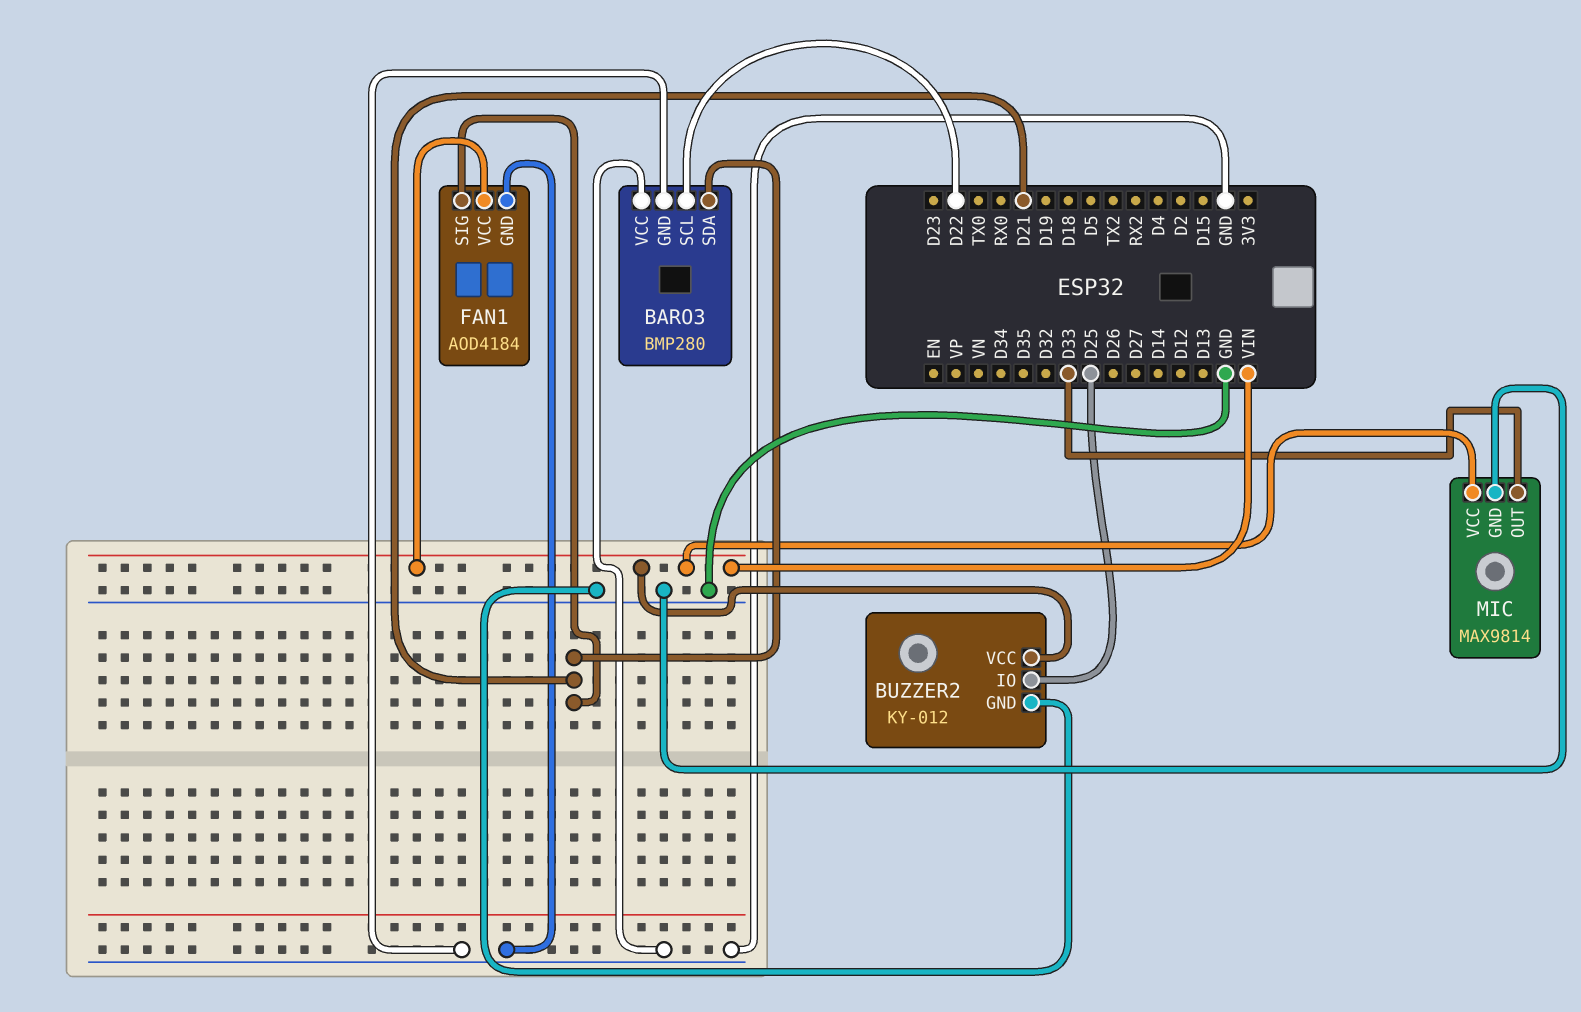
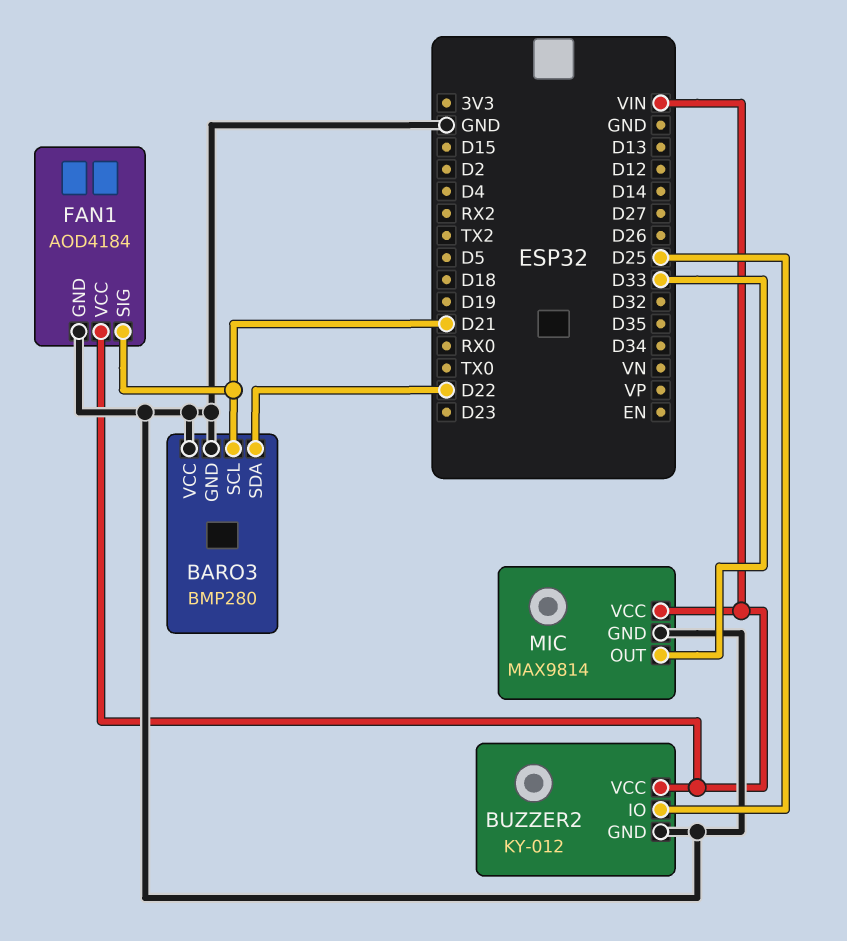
BARO3 pin SCL: D22 -> D21
BARO3 pin SDA: D21 -> D22

